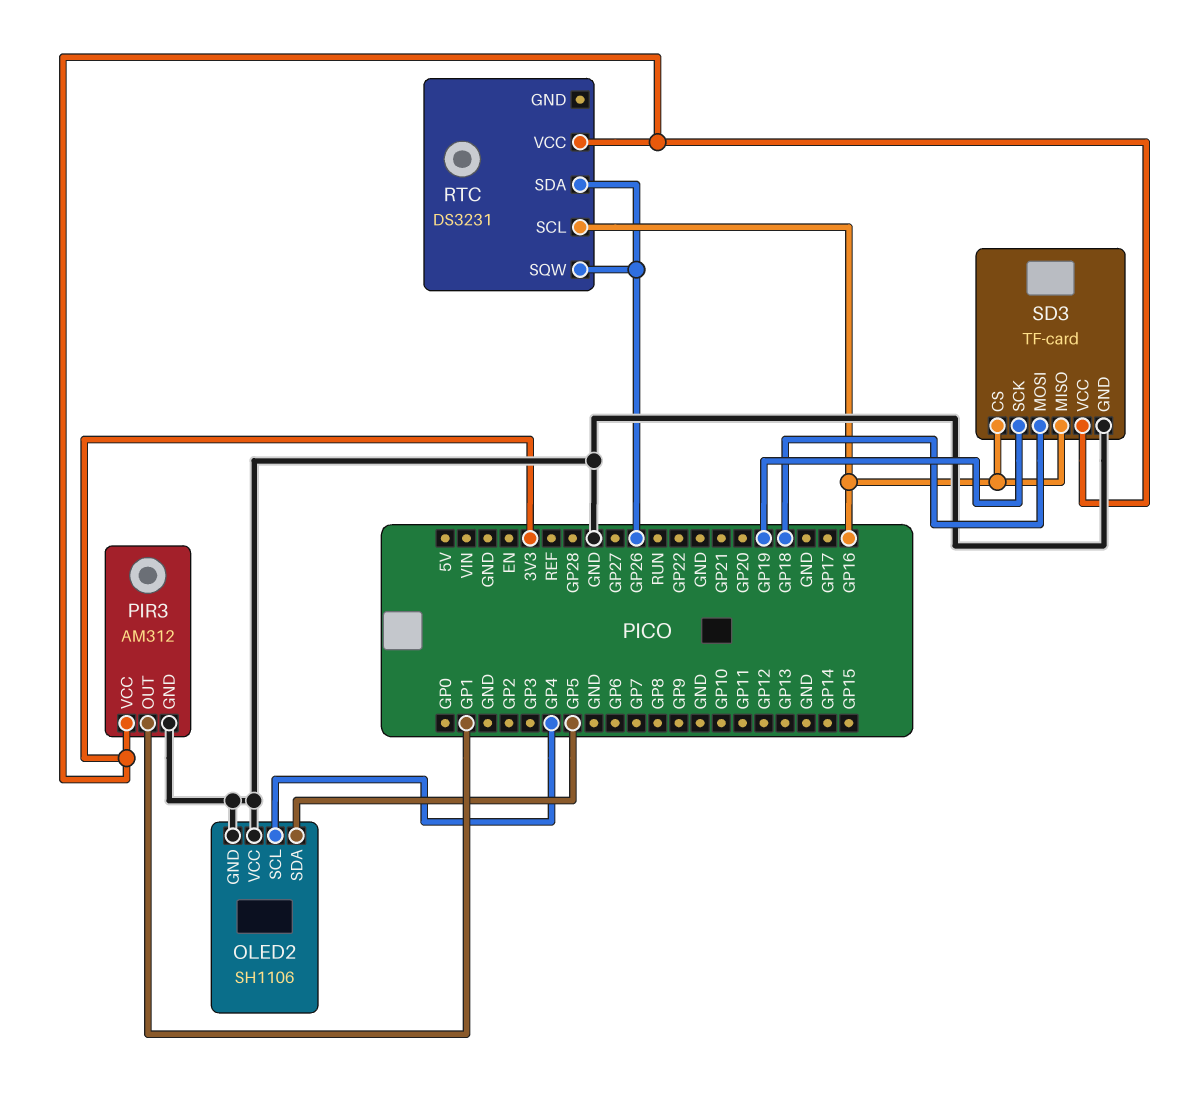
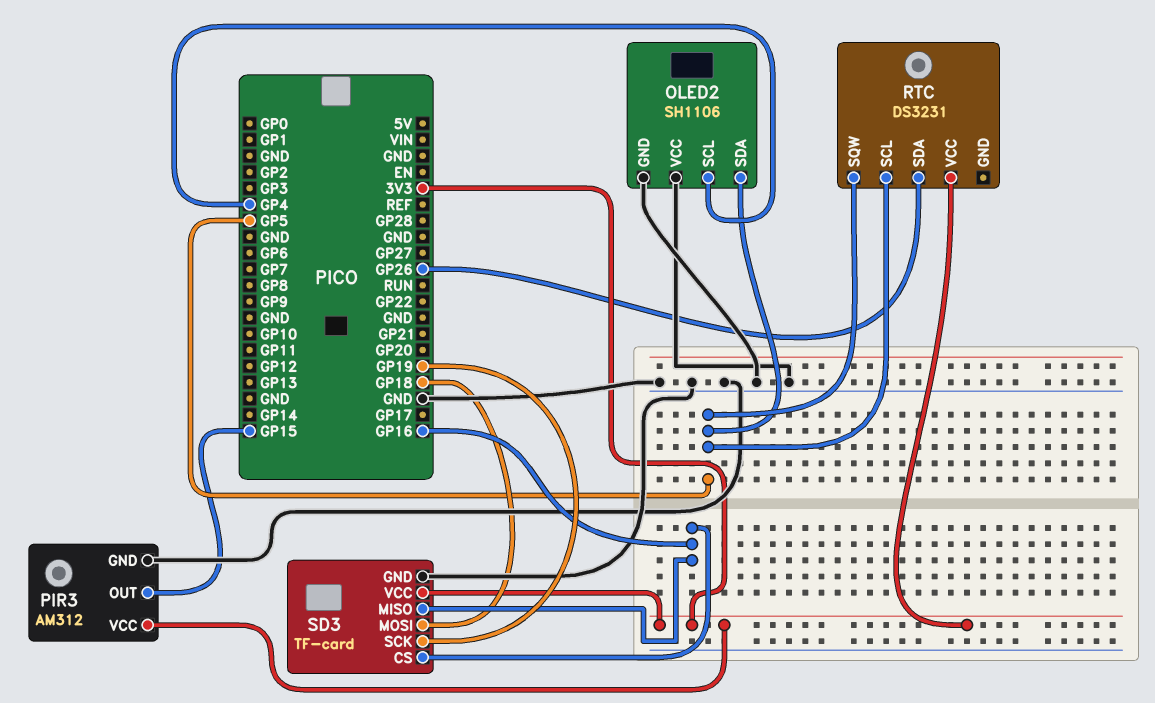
PIR3 pin OUT: GP1 -> GP15
RTC pin SCL: GP16 -> GP5
RTC pin SQW: GP26 -> GP5

